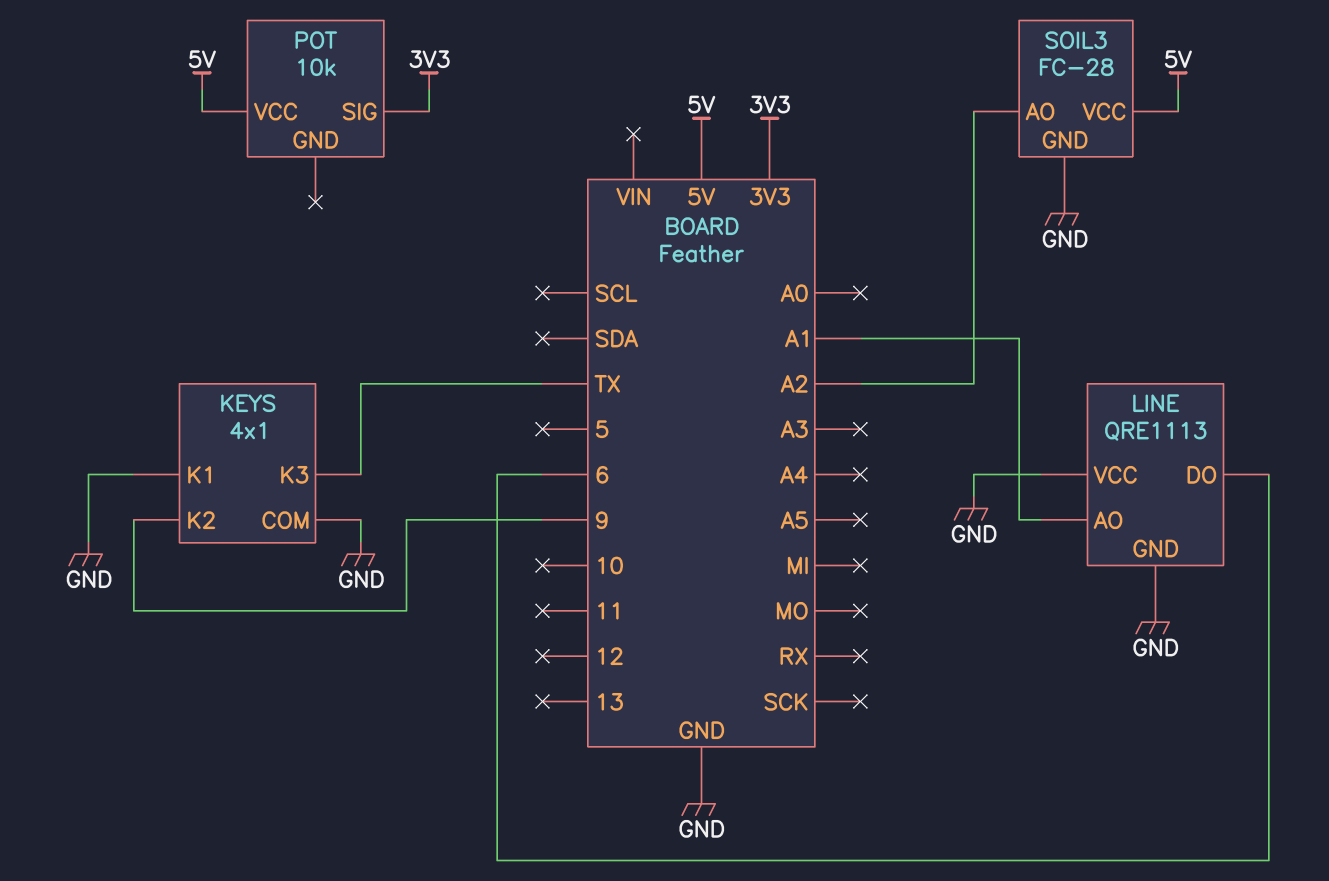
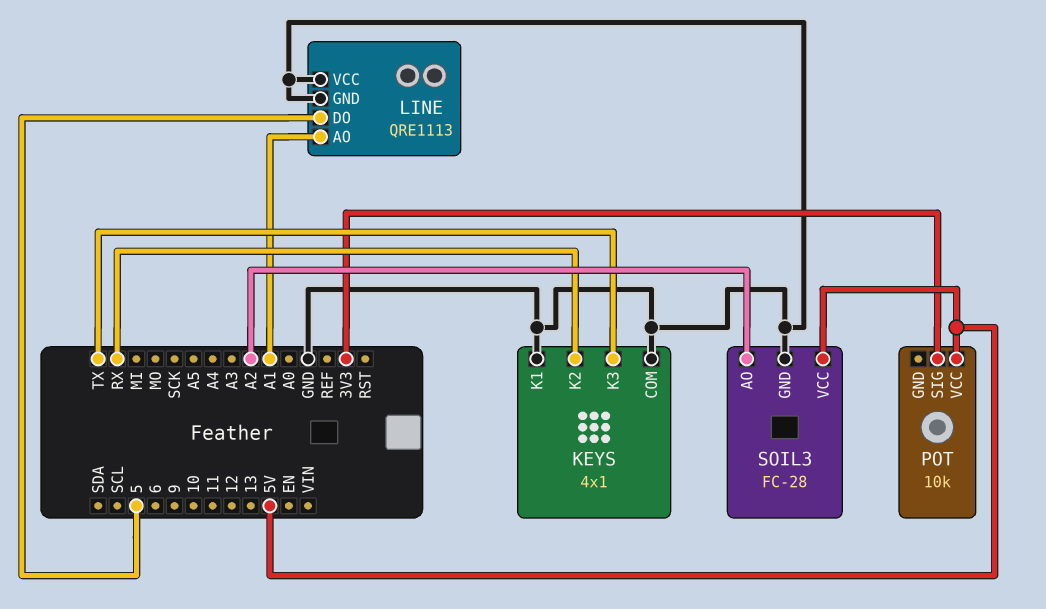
KEYS pin K2: 9 -> RX
LINE pin DO: 6 -> 5

